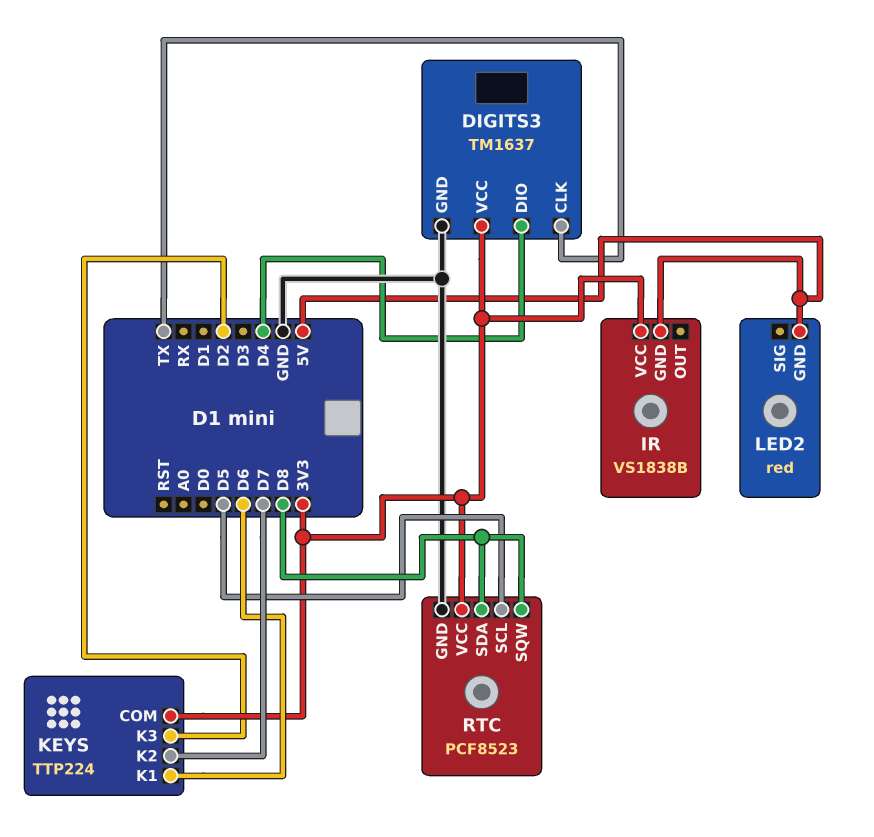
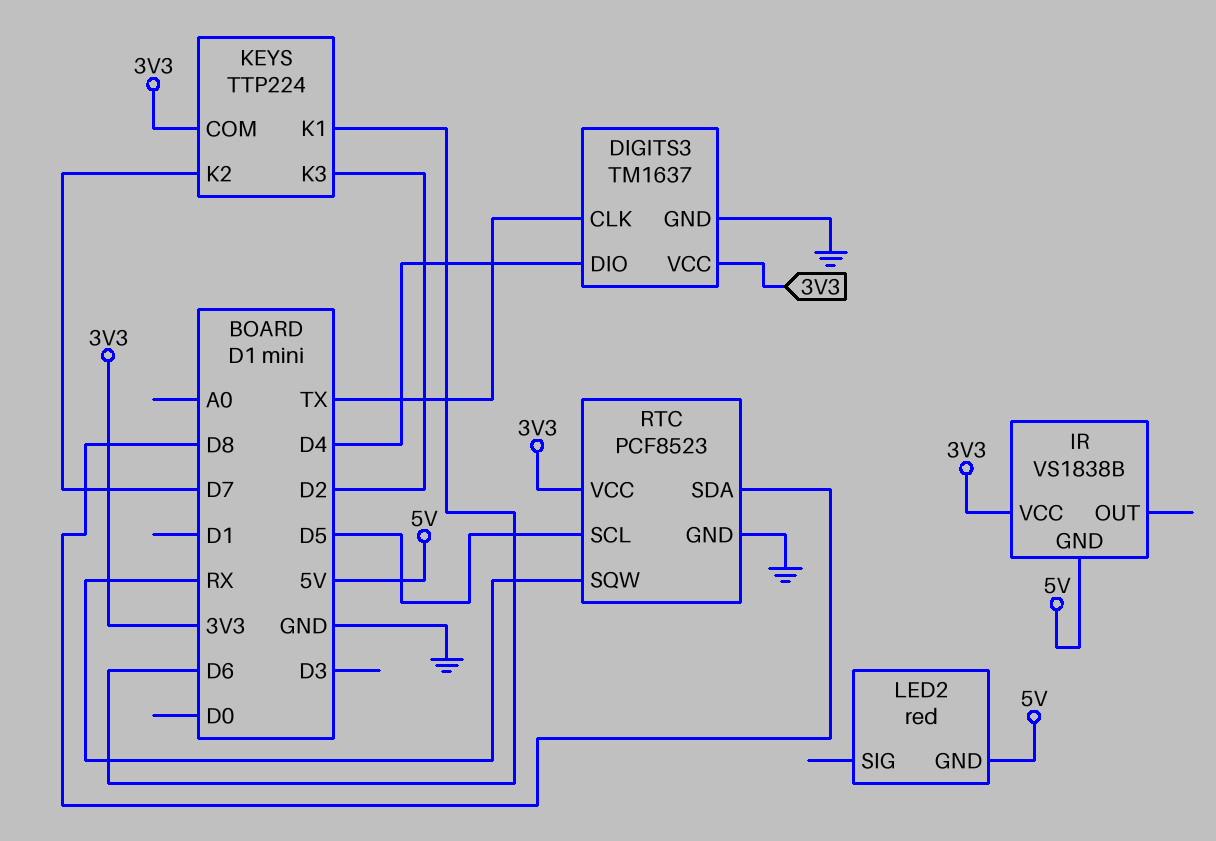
RTC pin SQW: D8 -> RX

